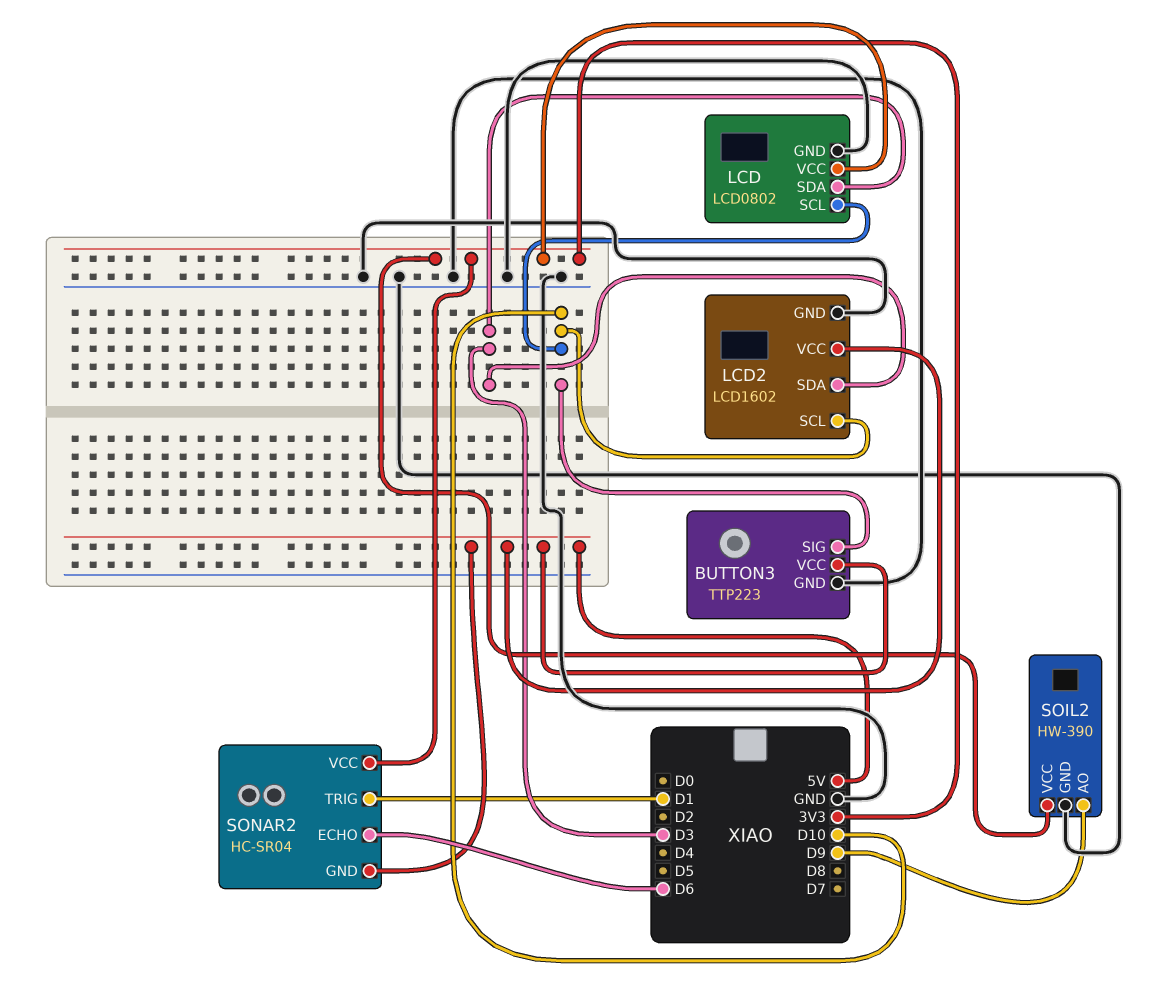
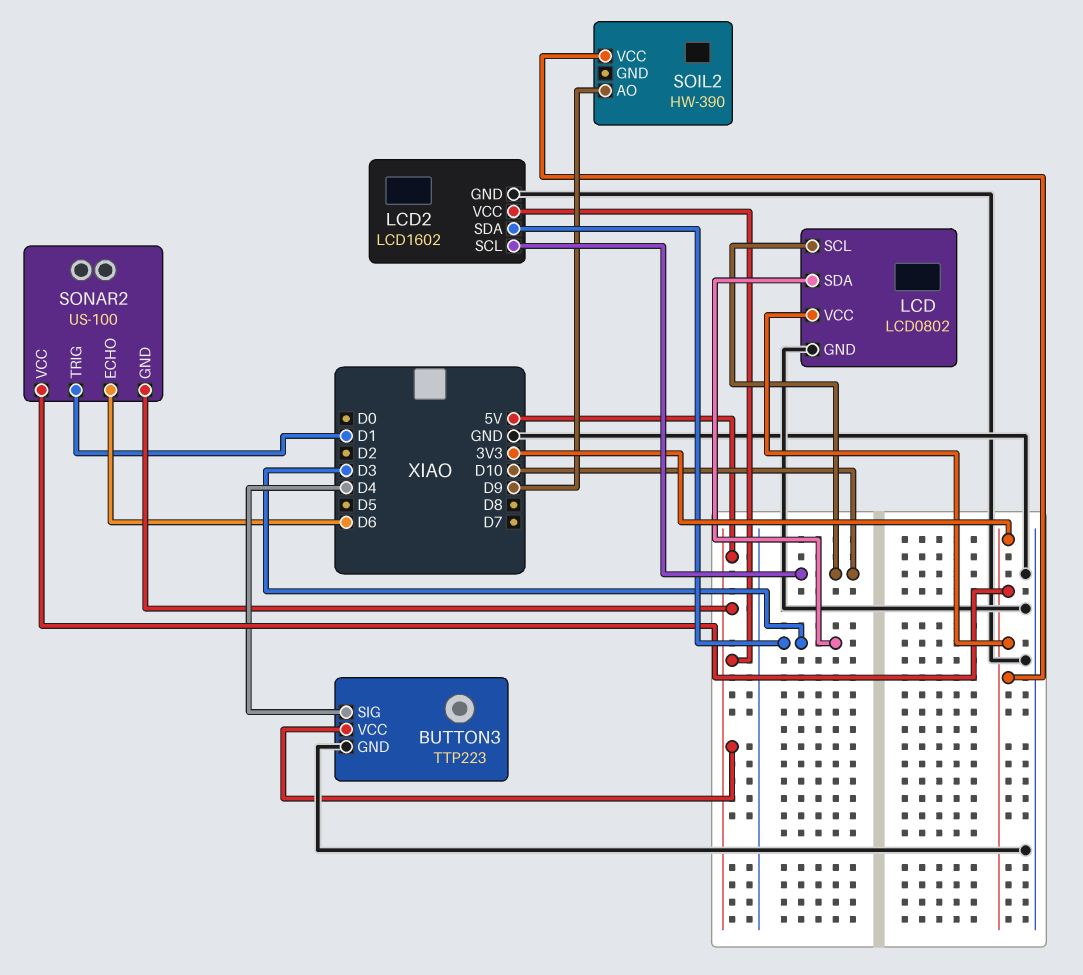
BUTTON3 pin SIG: D10 -> D4
SOIL2 pin GND: GND -> none
SONAR2: HC-SR04 -> US-100

